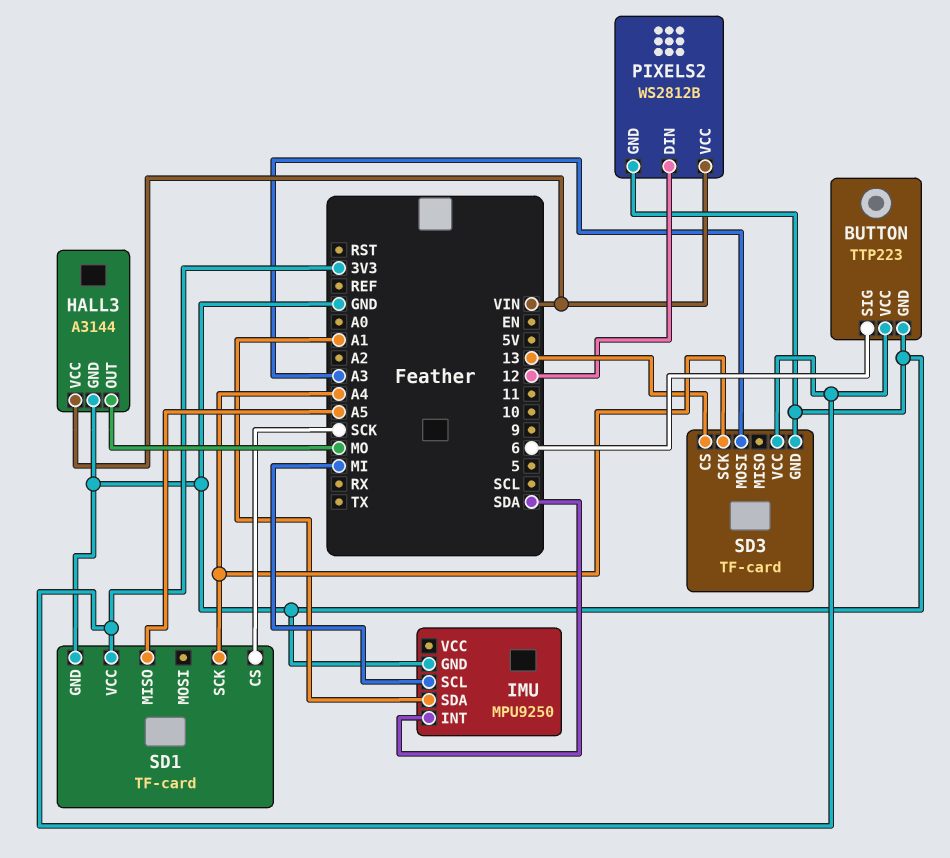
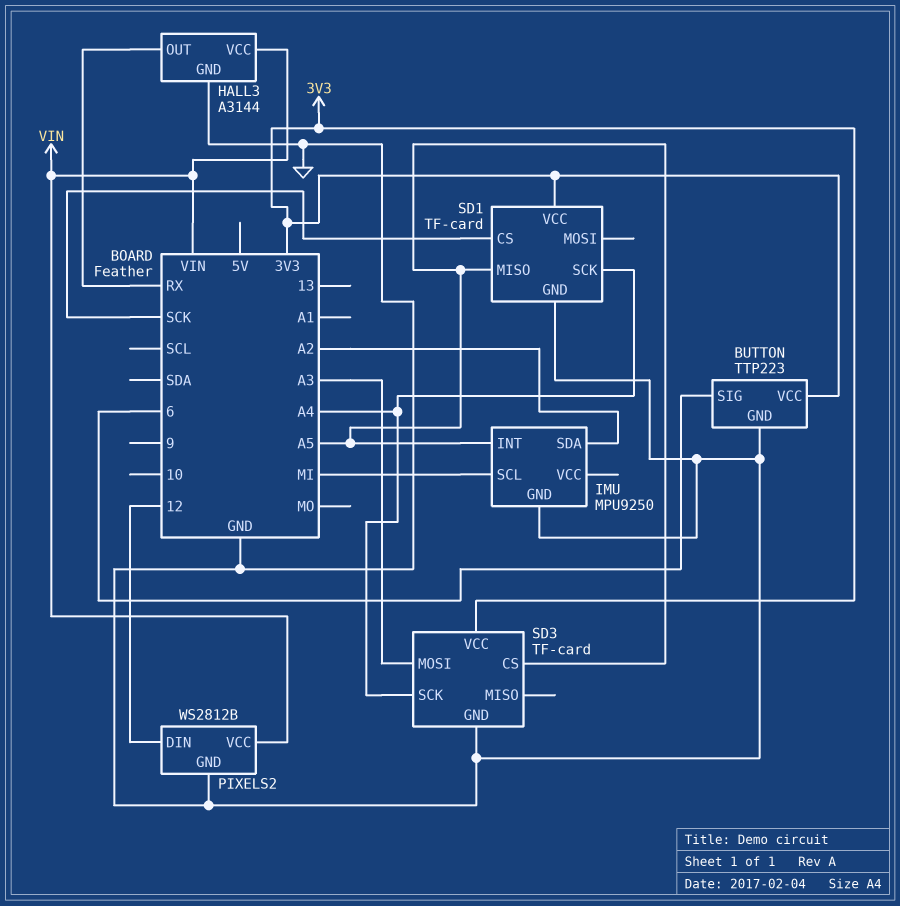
HALL3 pin OUT: MO -> RX
IMU pin INT: SDA -> A5
IMU pin SDA: A1 -> A2
SD3 pin CS: 13 -> A5

